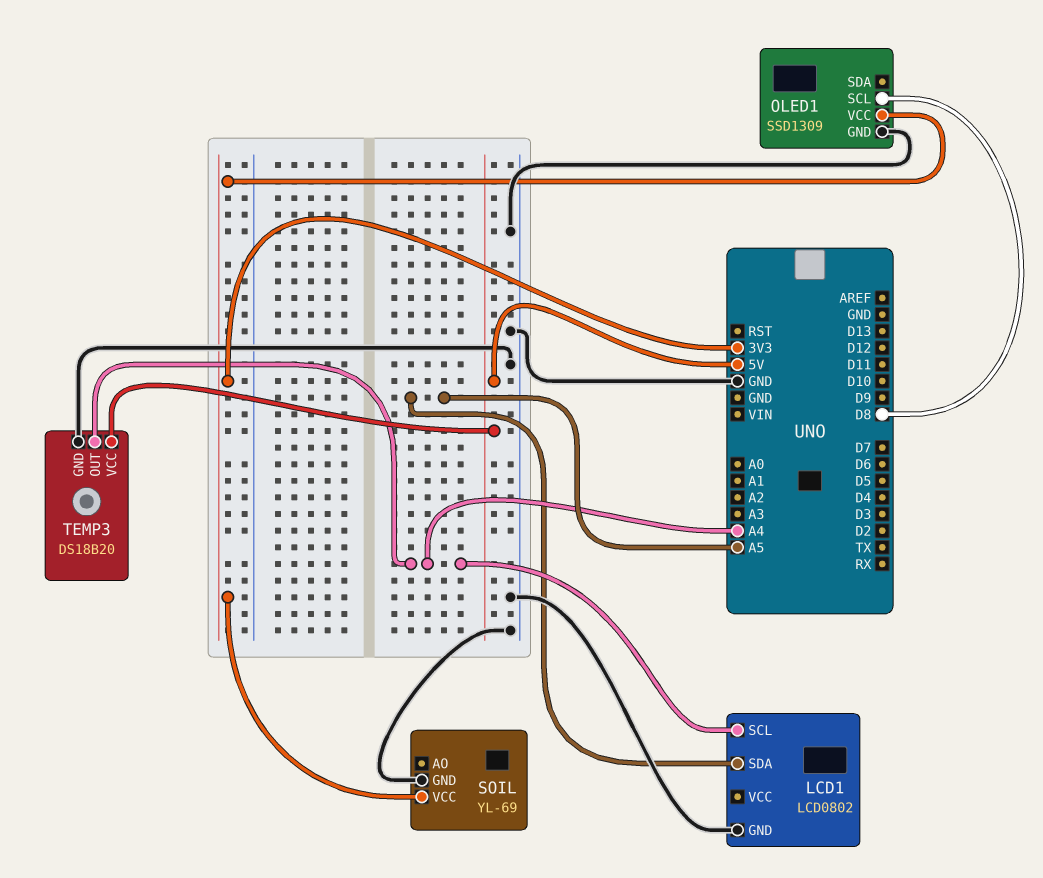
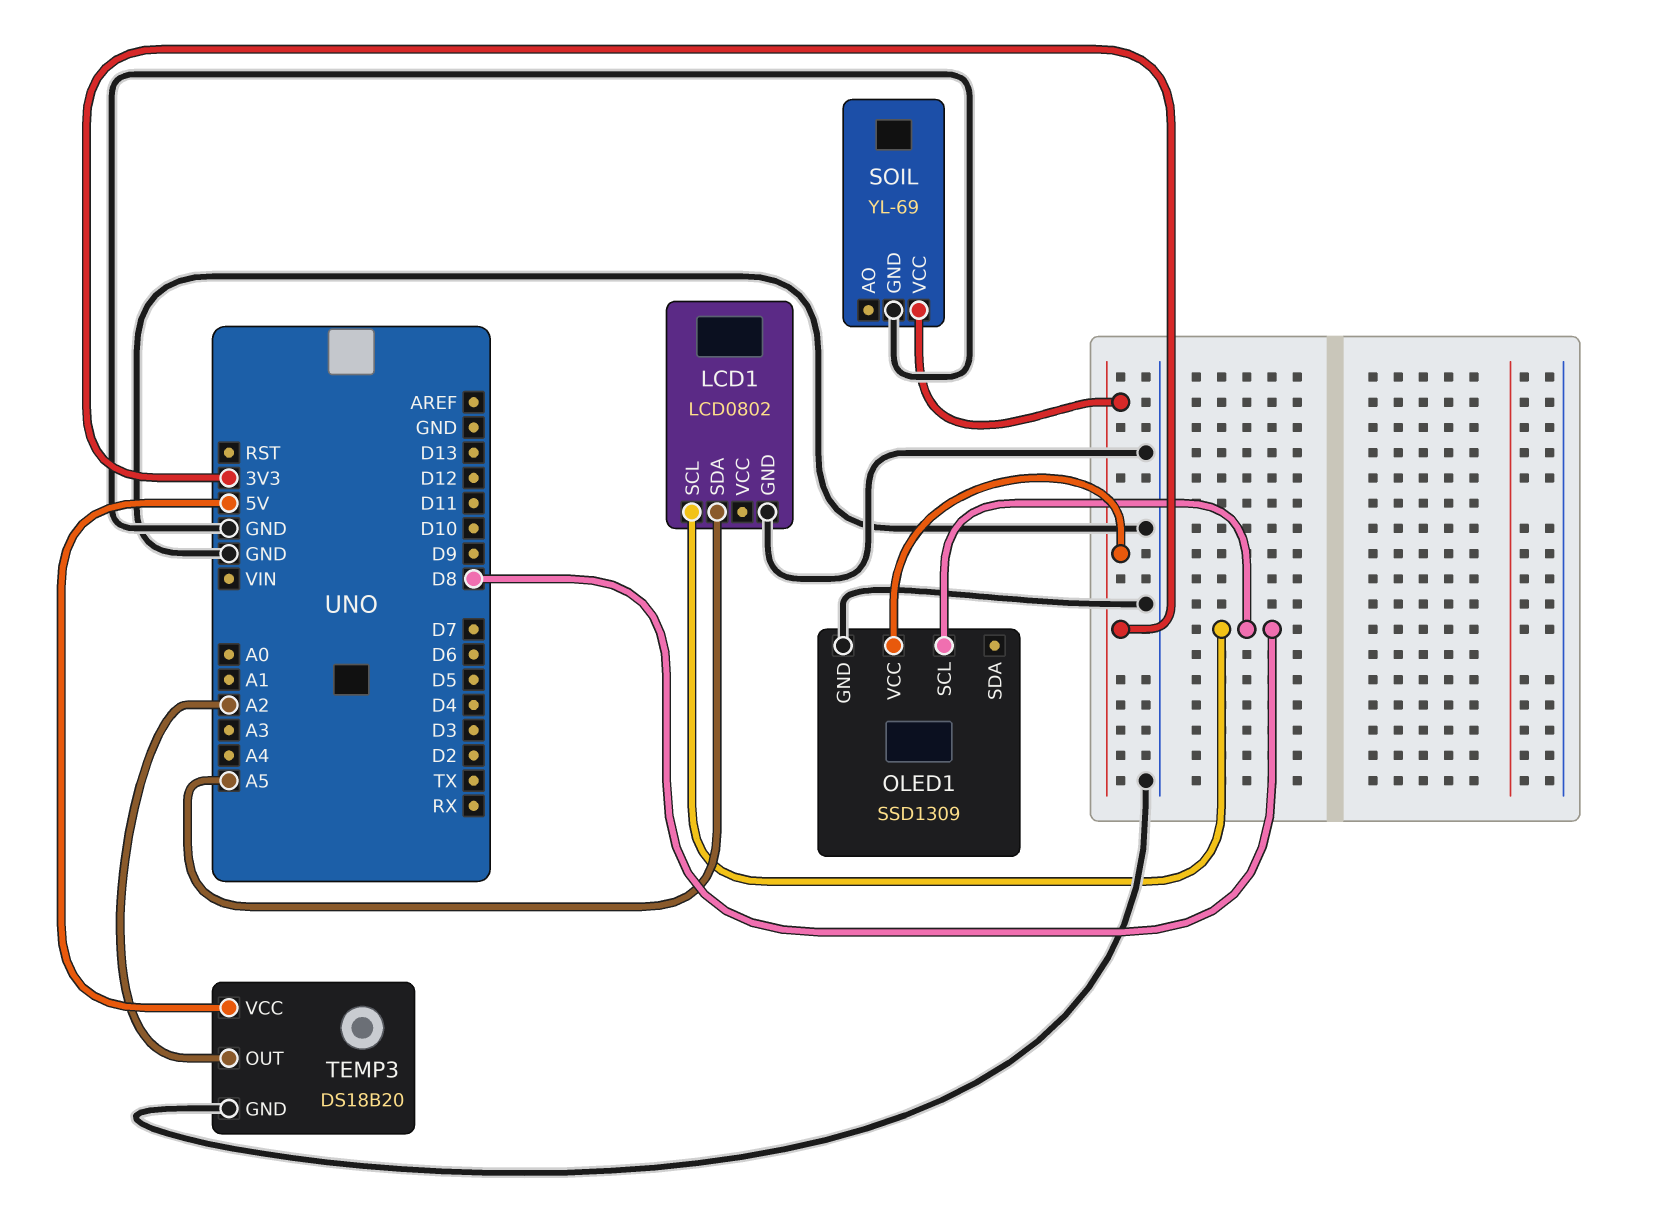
LCD1 pin SCL: A4 -> D8
TEMP3 pin OUT: A4 -> A2

